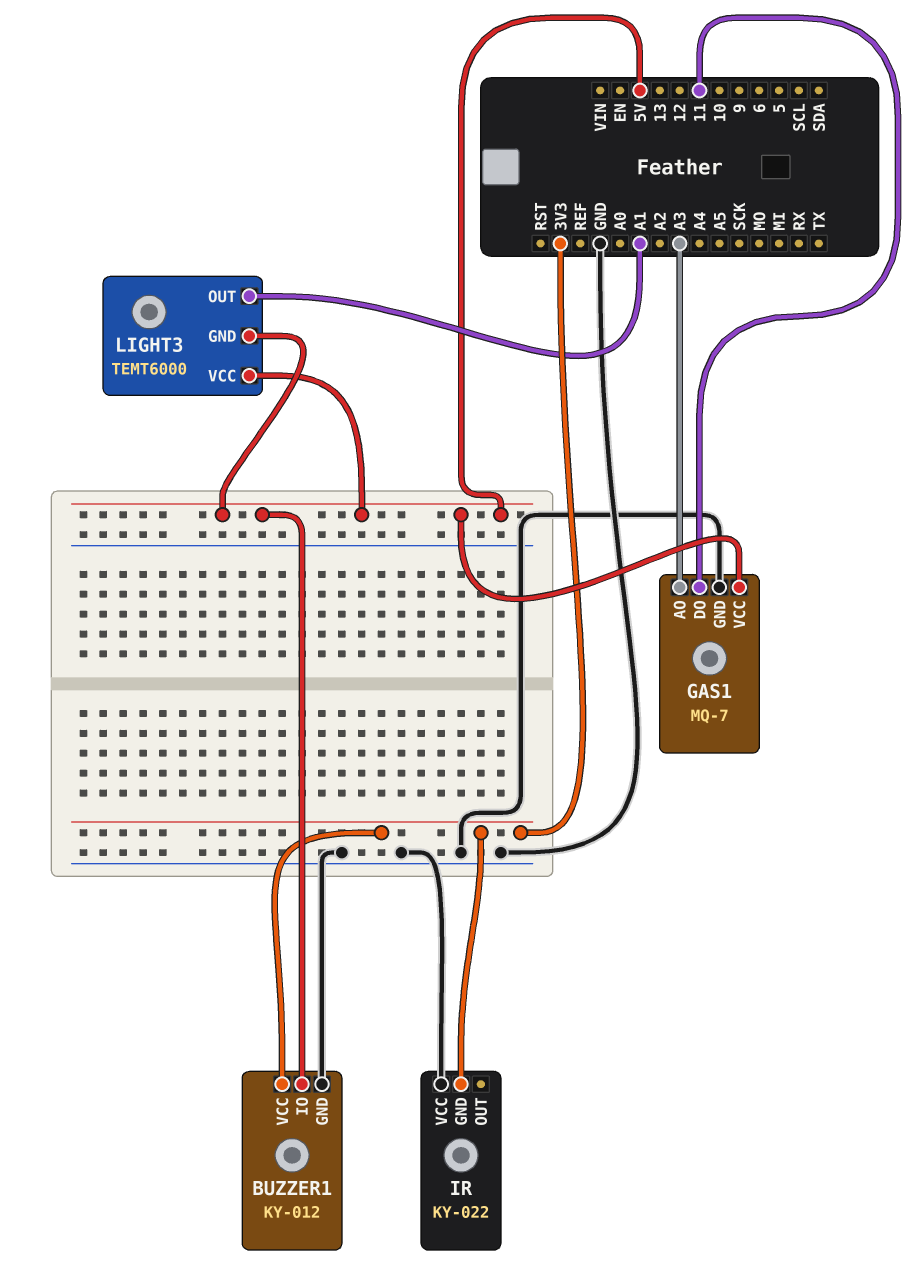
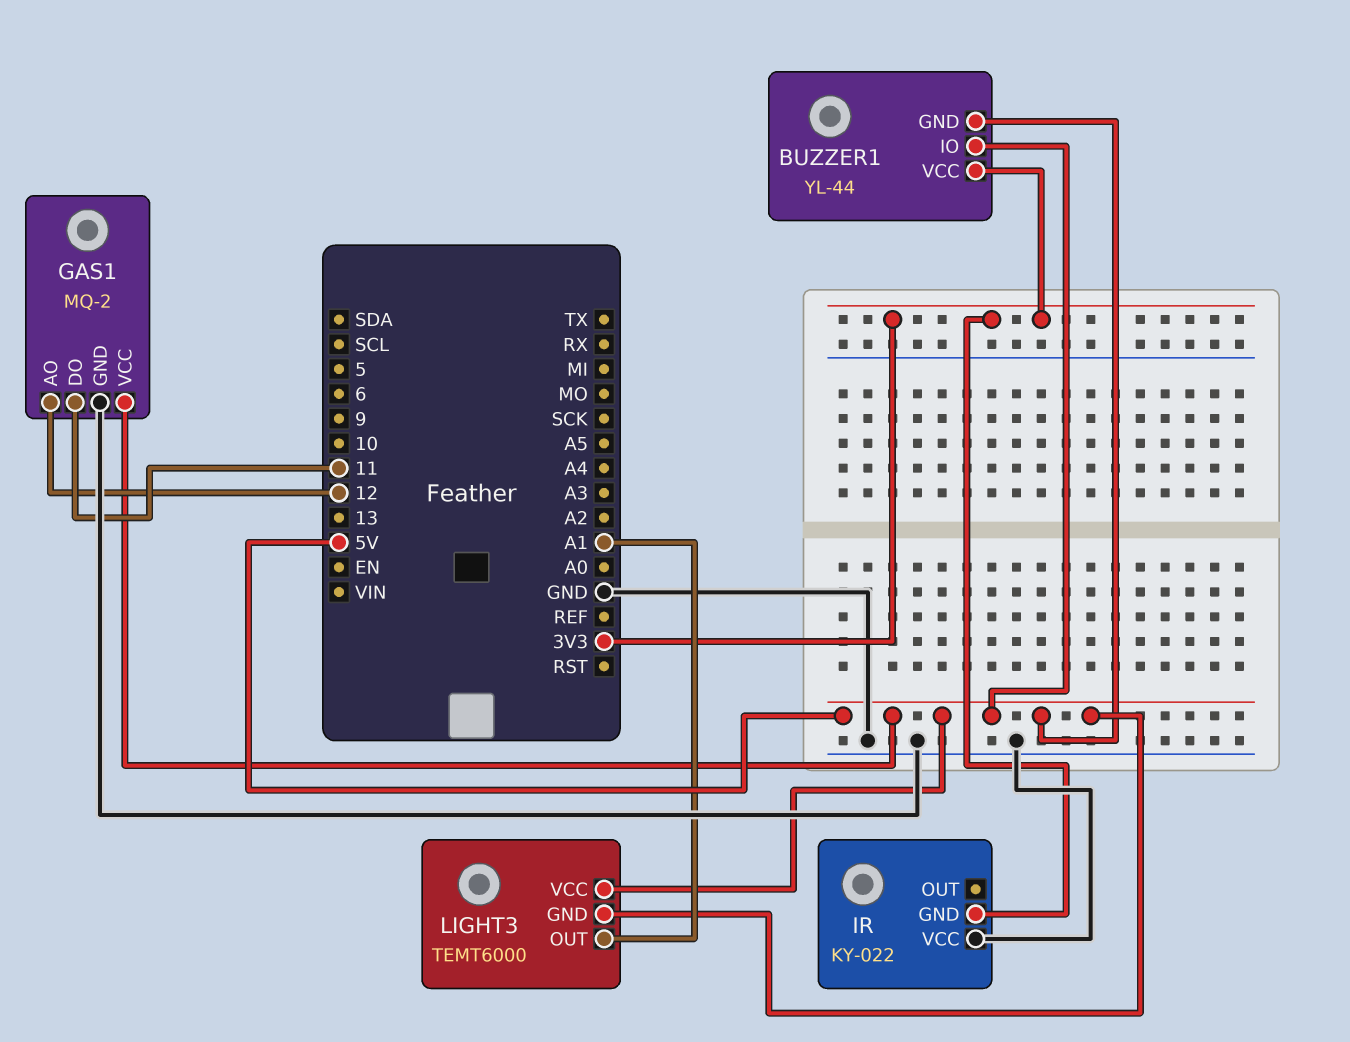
BUZZER1: KY-012 -> YL-44
BUZZER1 pin GND: GND -> 5V
GAS1: MQ-7 -> MQ-2
GAS1 pin AO: A3 -> 12

